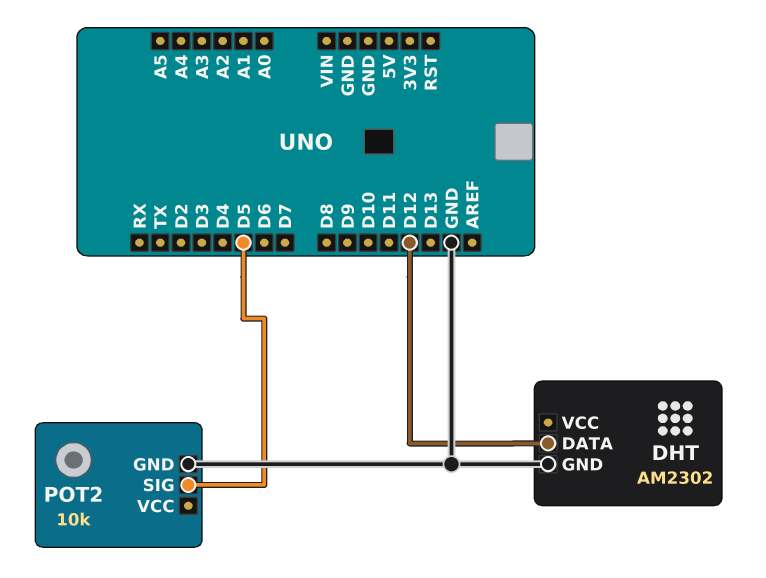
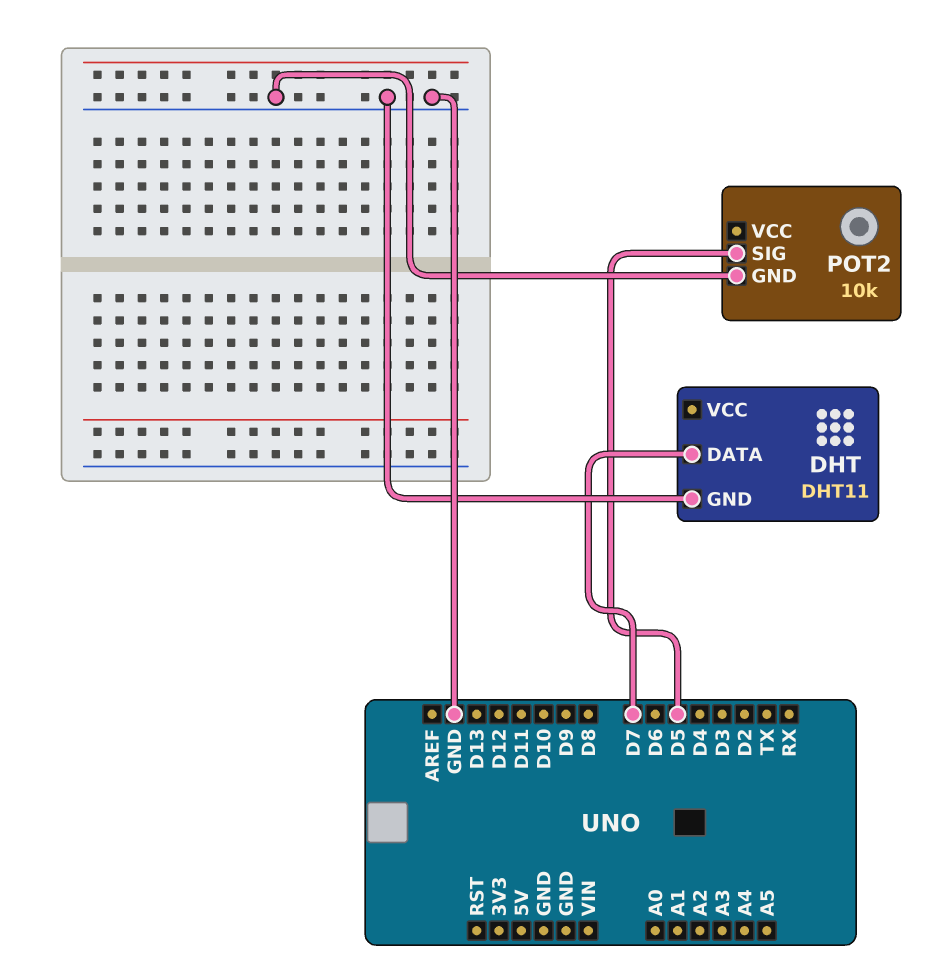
DHT: AM2302 -> DHT11
DHT pin DATA: D12 -> D7

